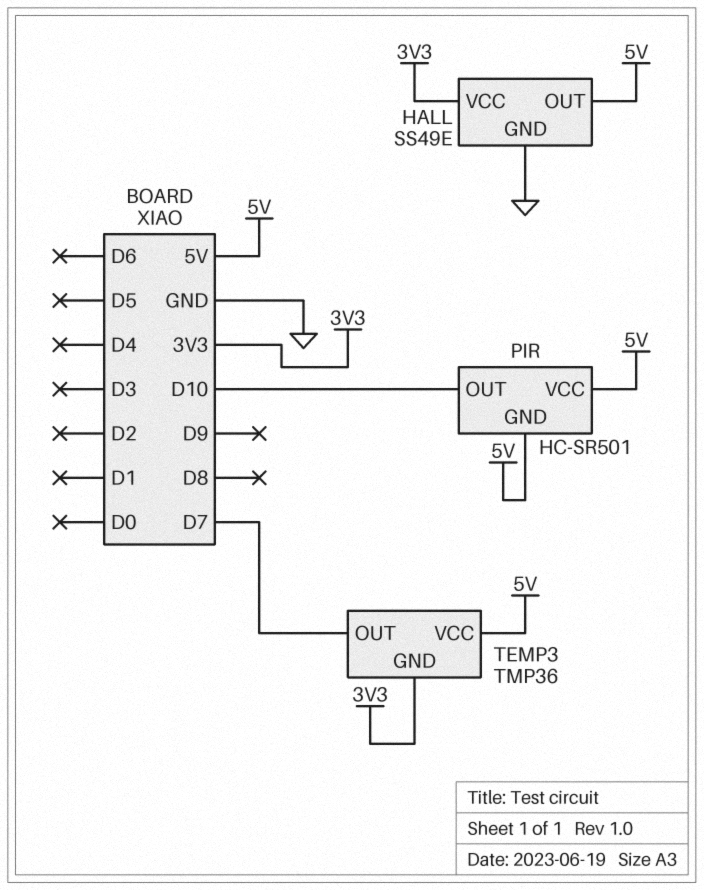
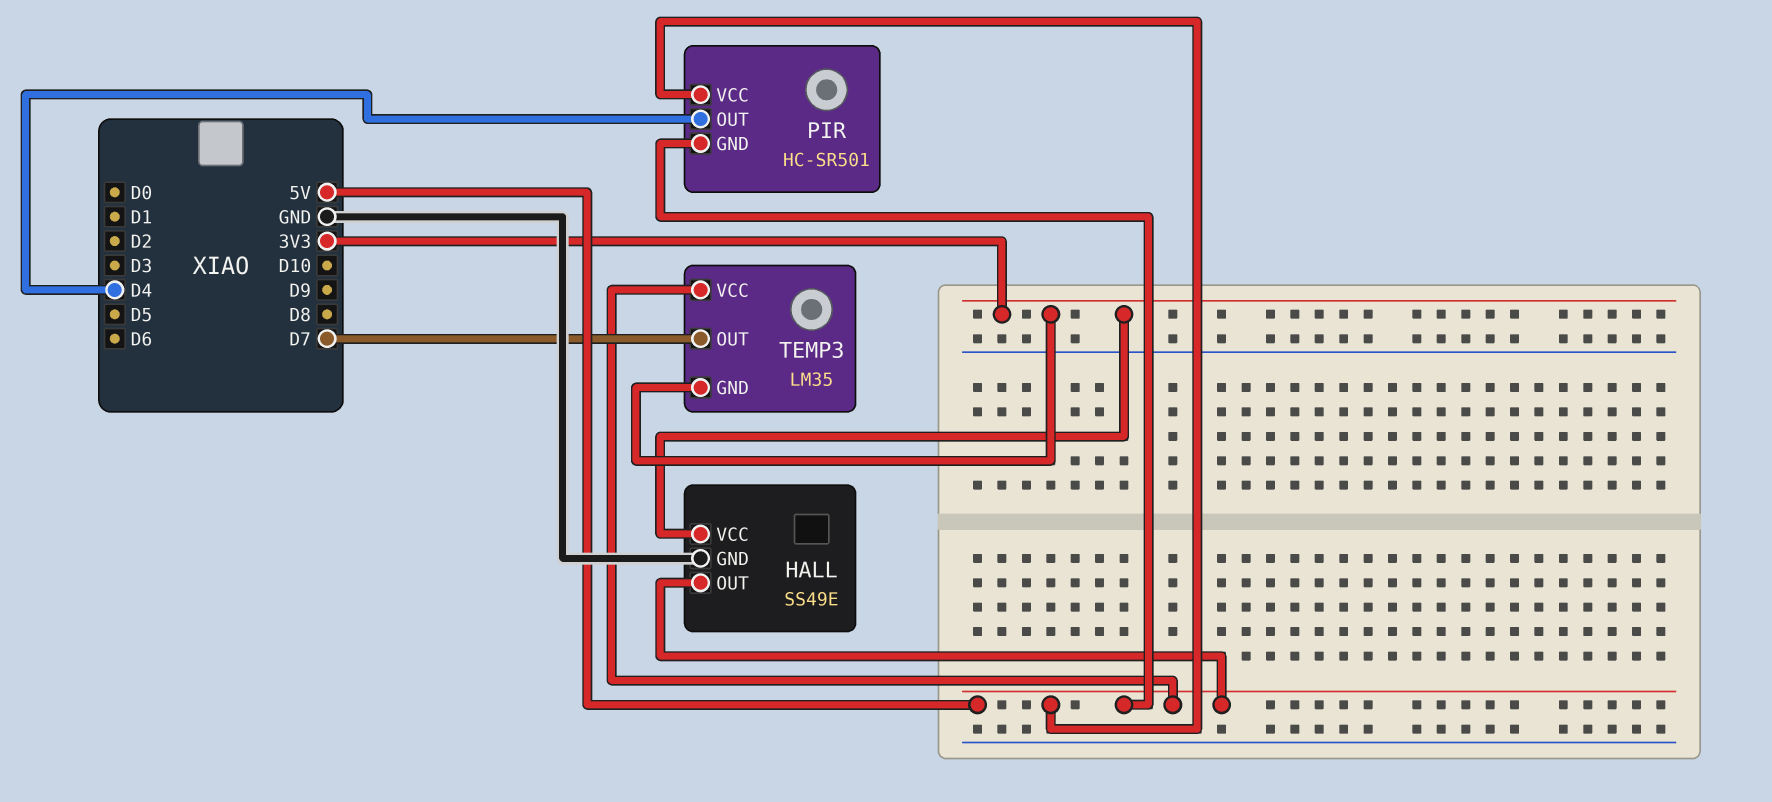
PIR pin OUT: D10 -> D4
TEMP3: TMP36 -> LM35

